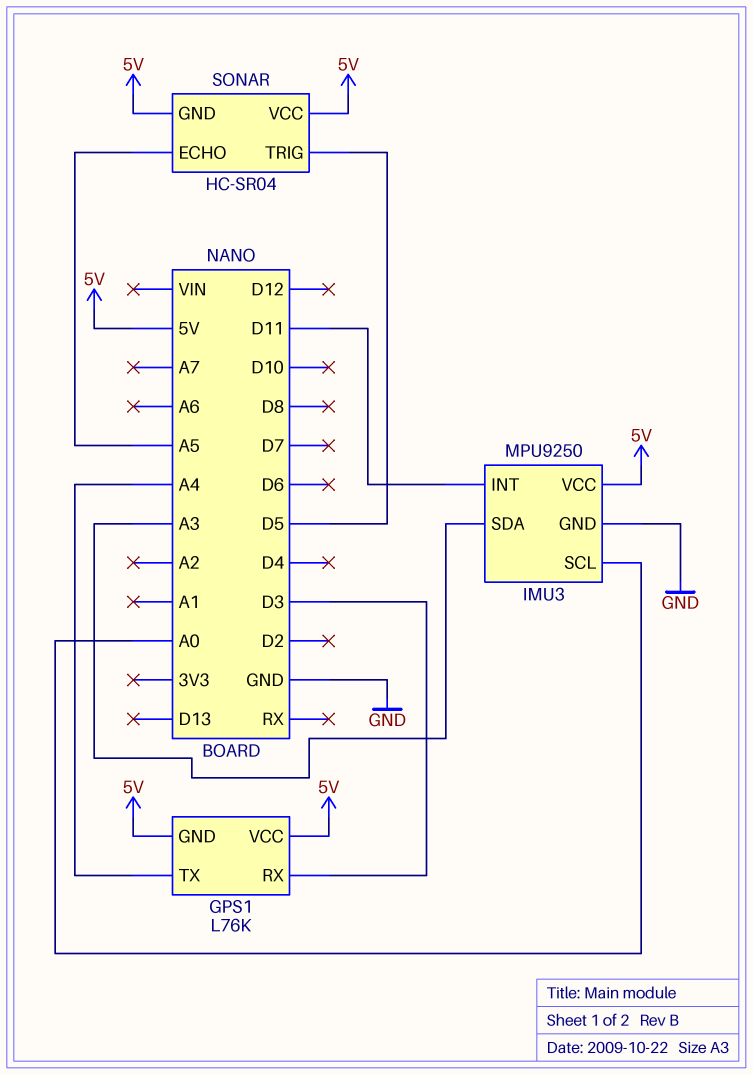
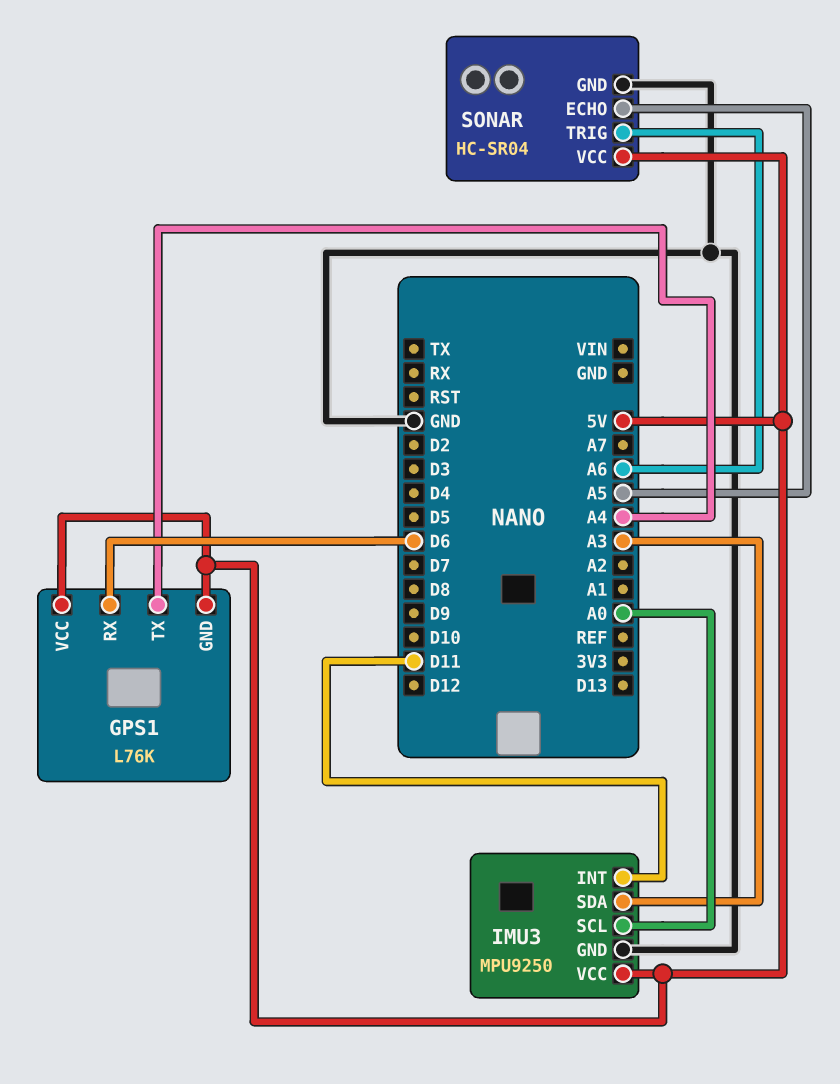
GPS1 pin RX: D3 -> D6
SONAR pin GND: 5V -> GND
SONAR pin TRIG: D5 -> A6

